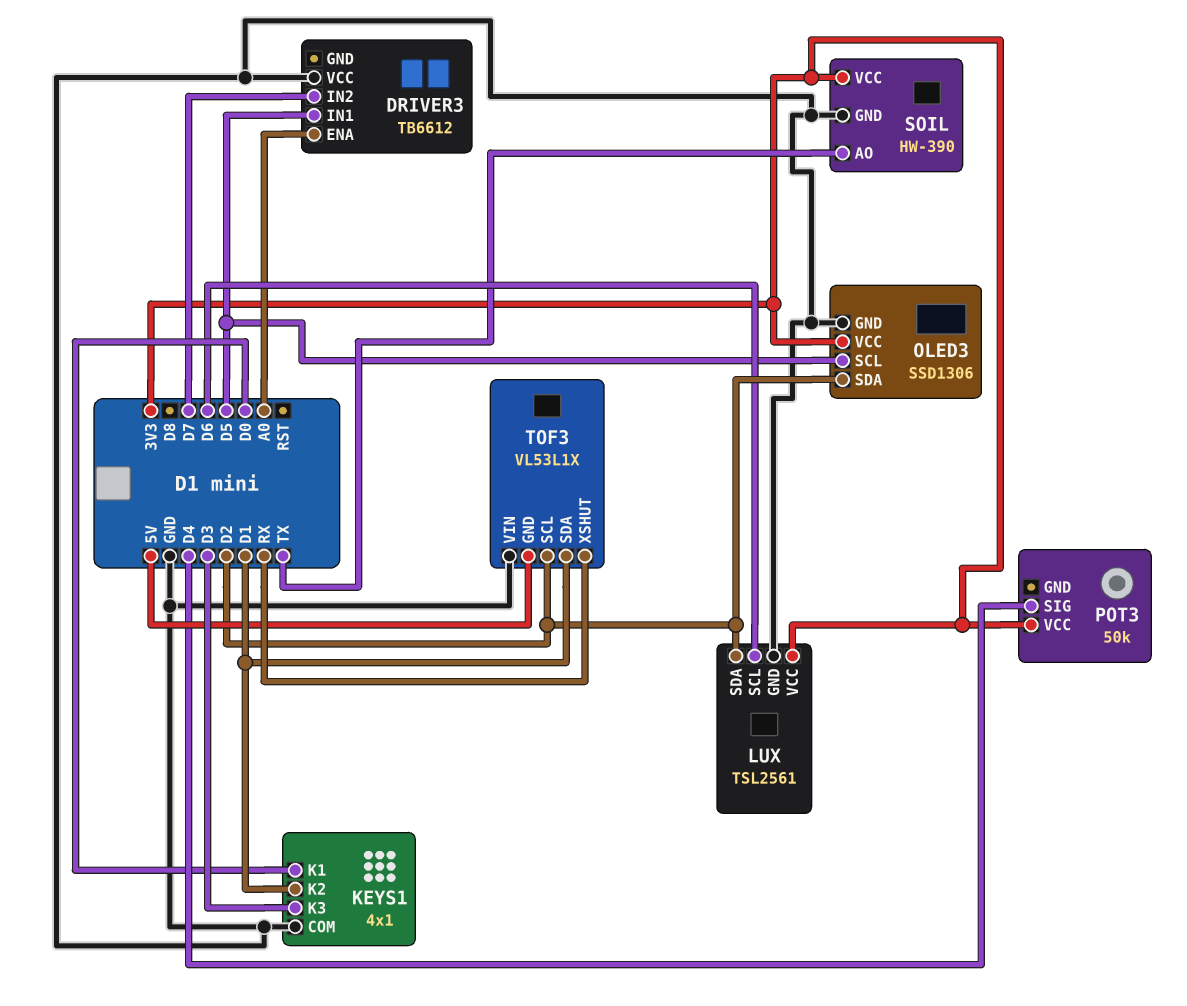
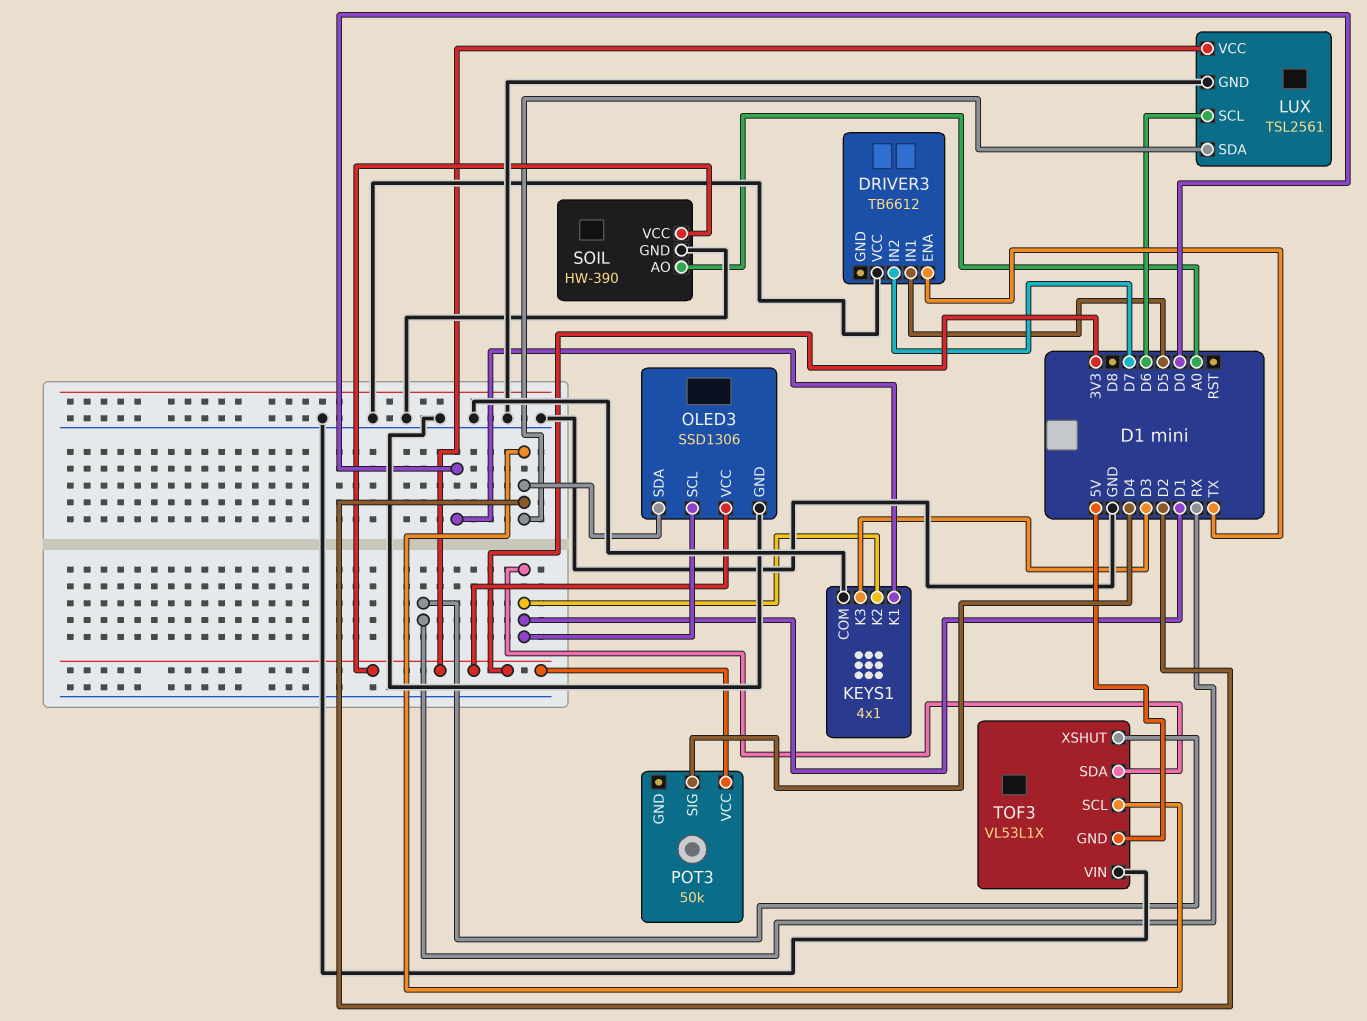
DRIVER3 pin ENA: A0 -> TX
OLED3 pin SCL: D5 -> D1
SOIL pin AO: TX -> A0

